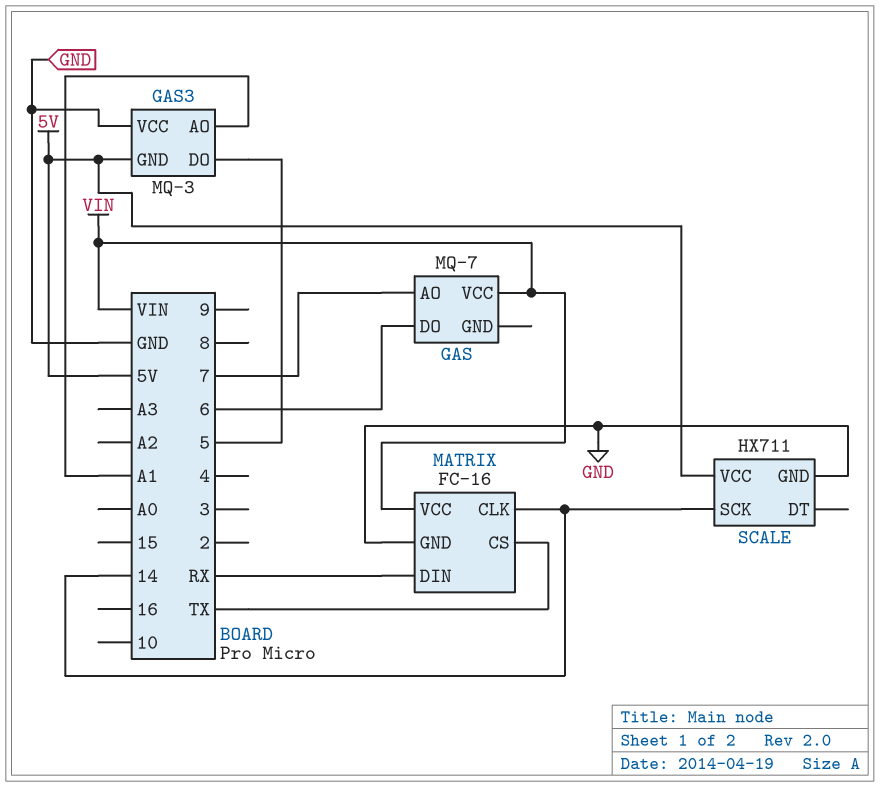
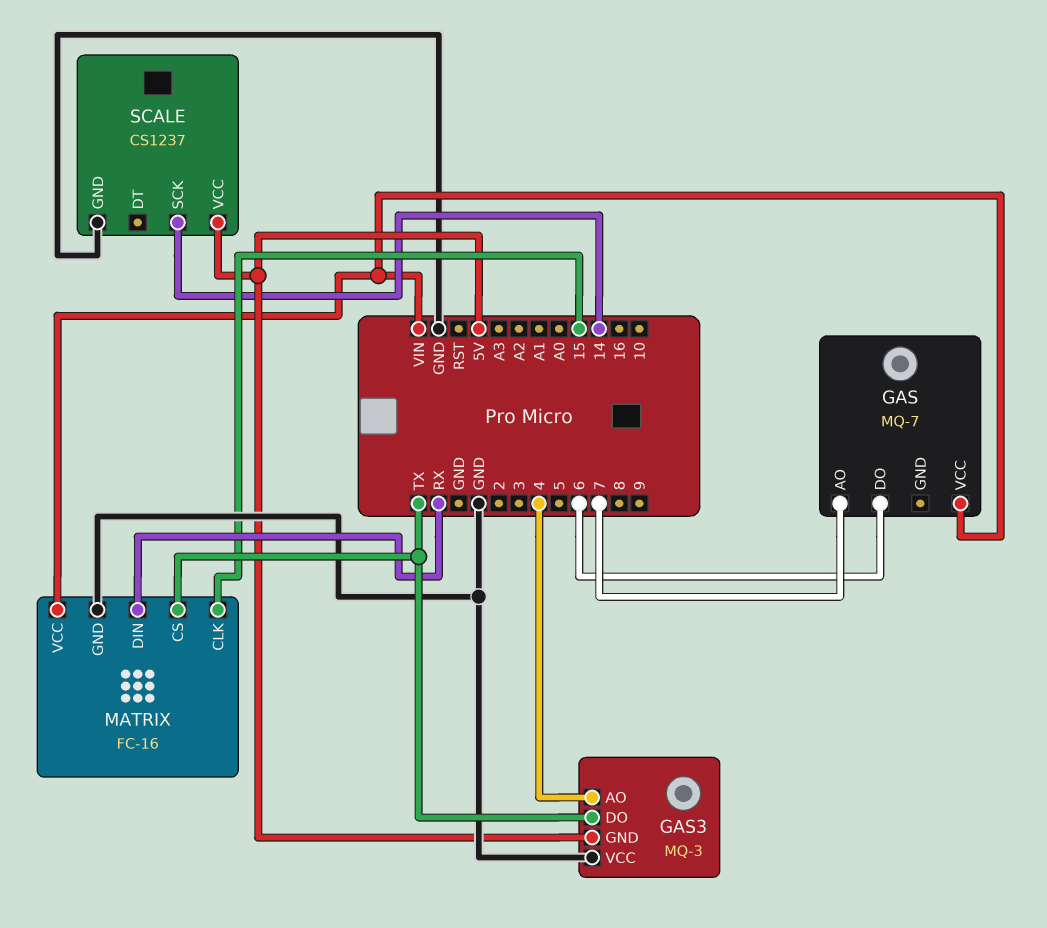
GAS3 pin AO: A1 -> 4
GAS3 pin DO: 5 -> TX
MATRIX pin CLK: 14 -> 15
SCALE: HX711 -> CS1237

